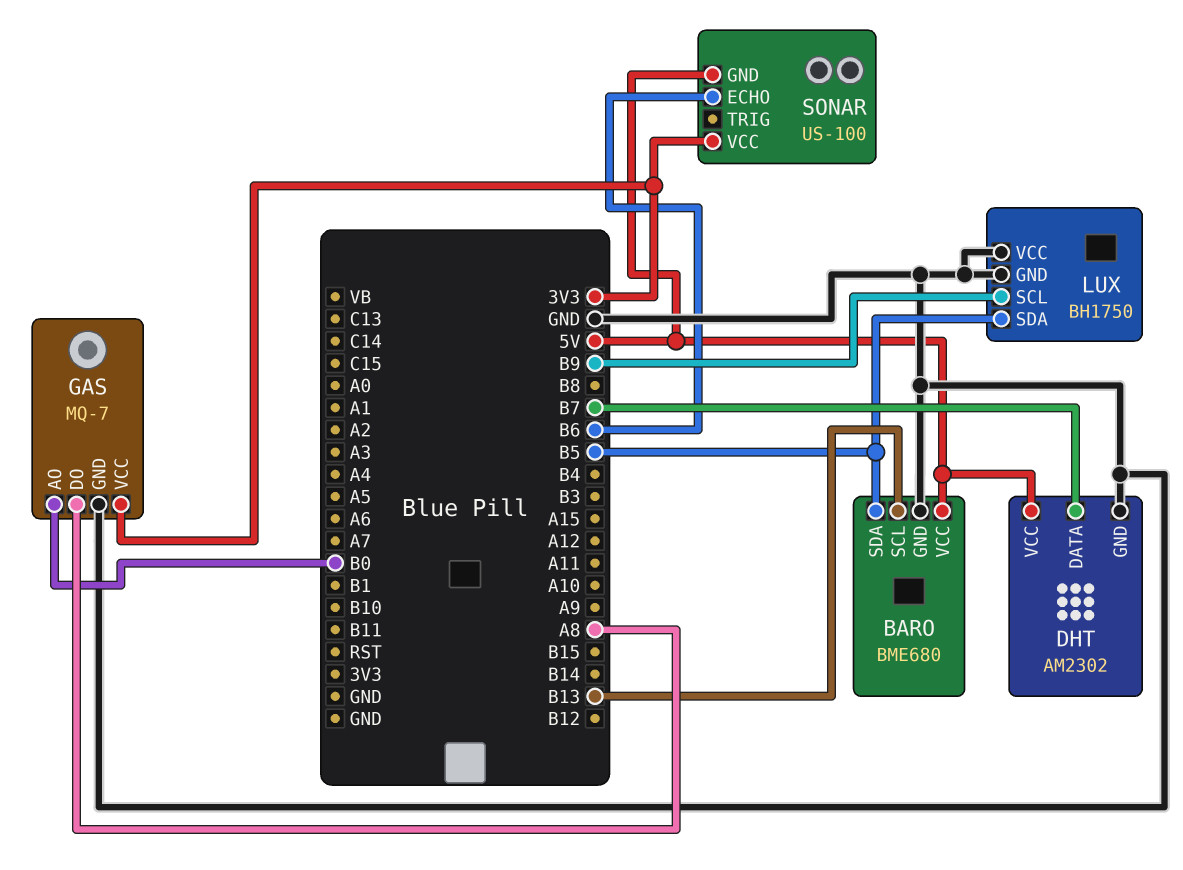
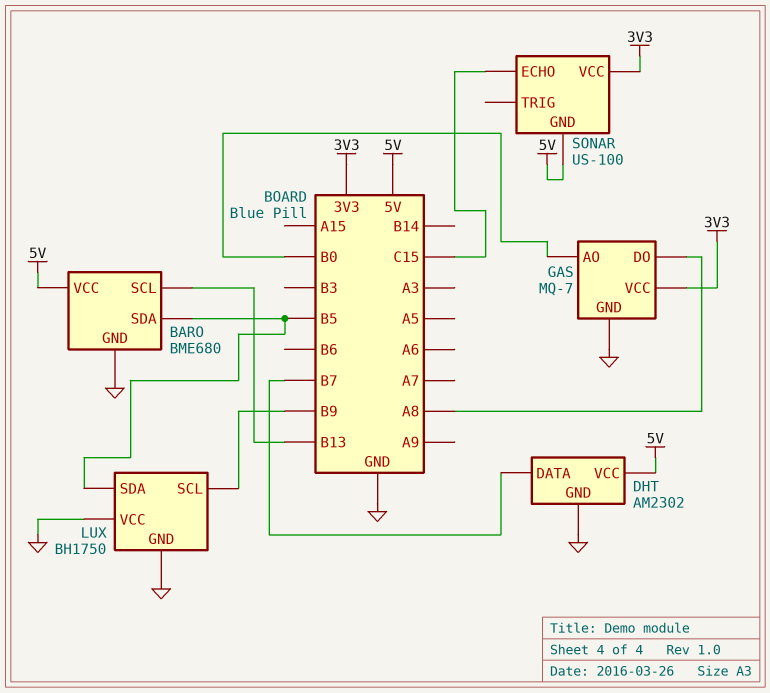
SONAR pin ECHO: B6 -> C15

